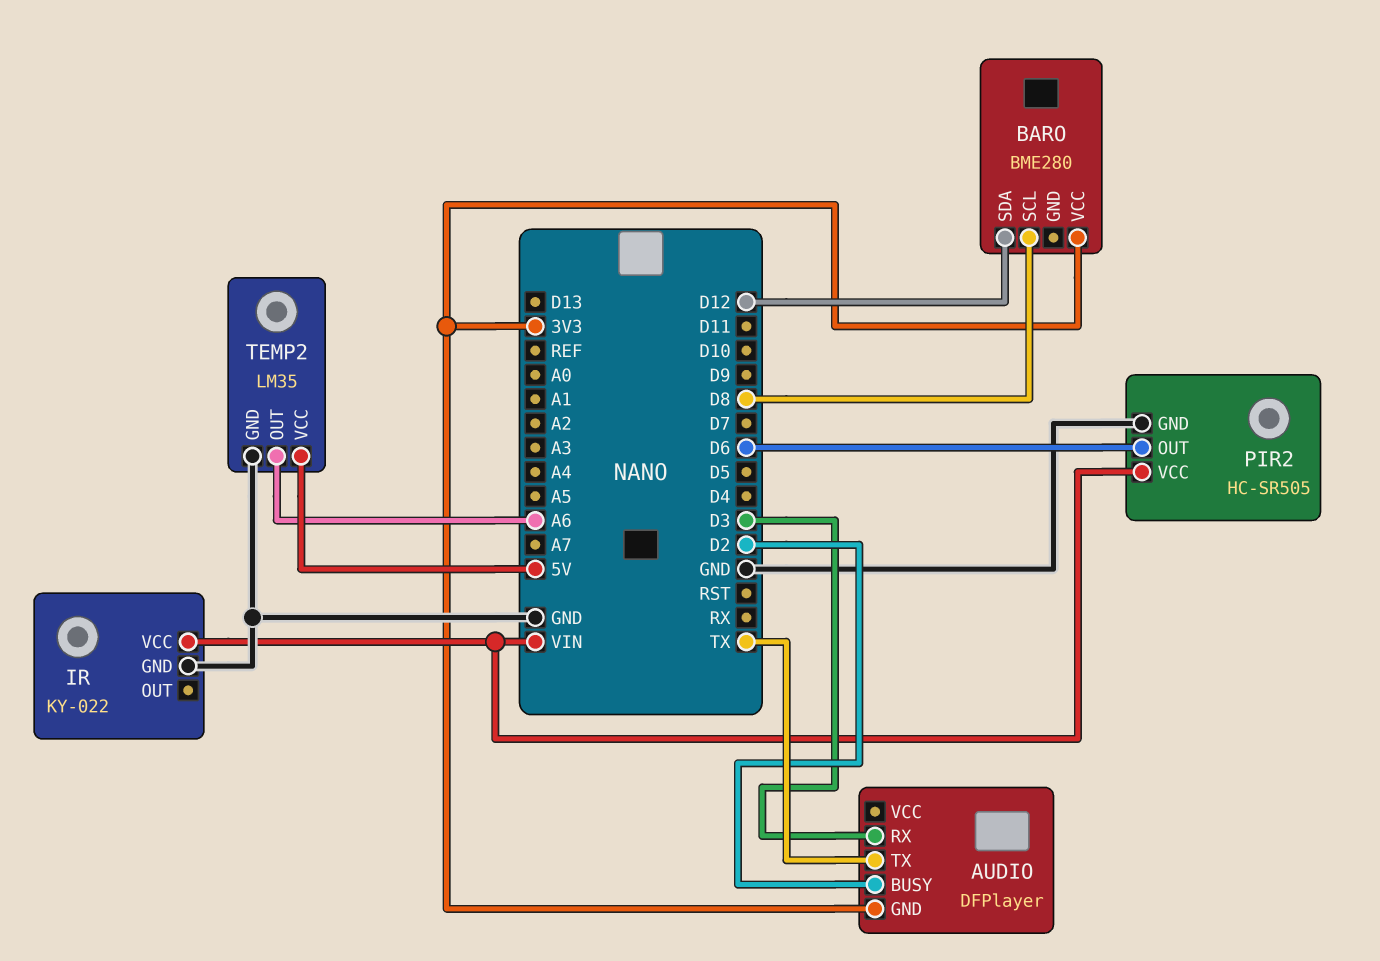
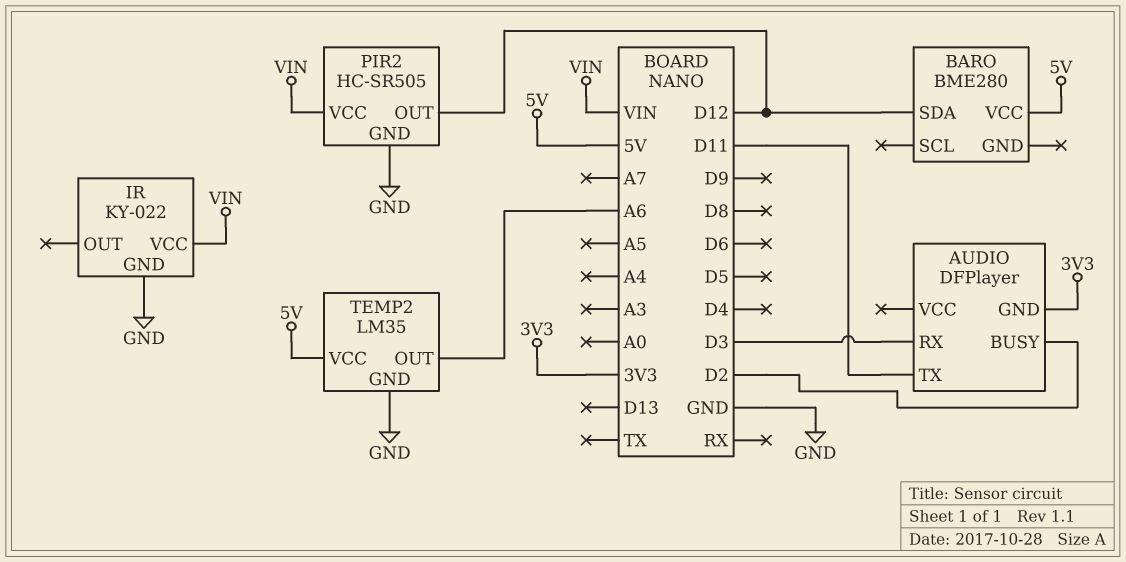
AUDIO pin TX: TX -> D11
BARO pin SCL: D8 -> none
BARO pin VCC: 3V3 -> 5V
PIR2 pin OUT: D6 -> D12

